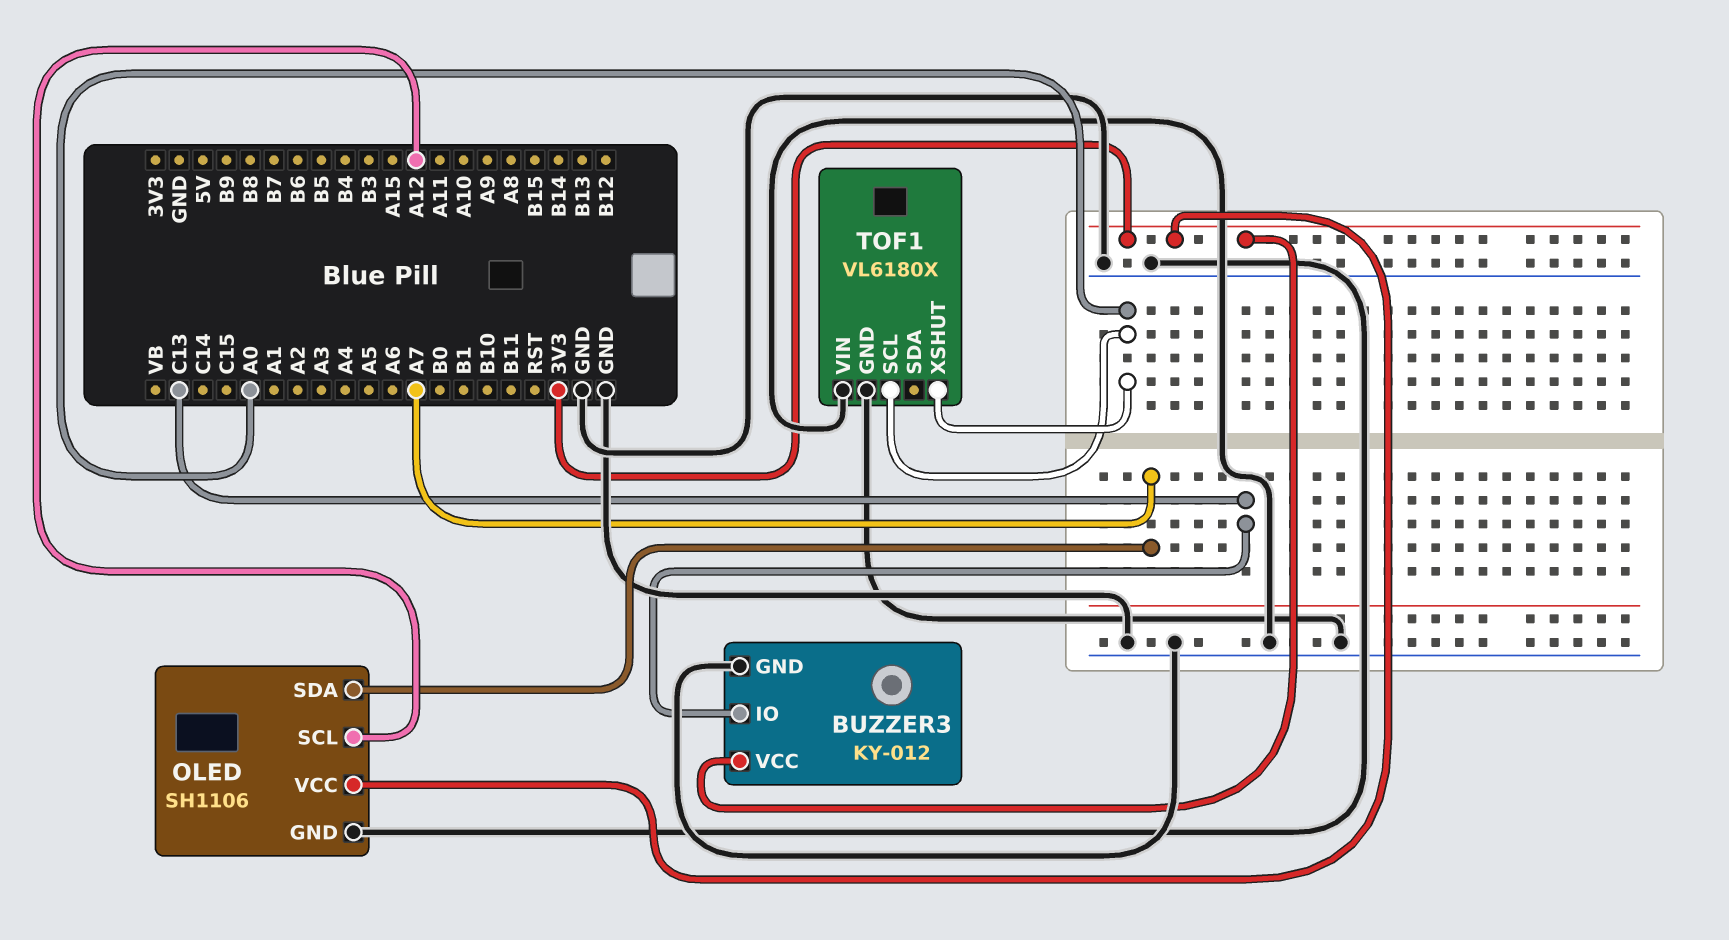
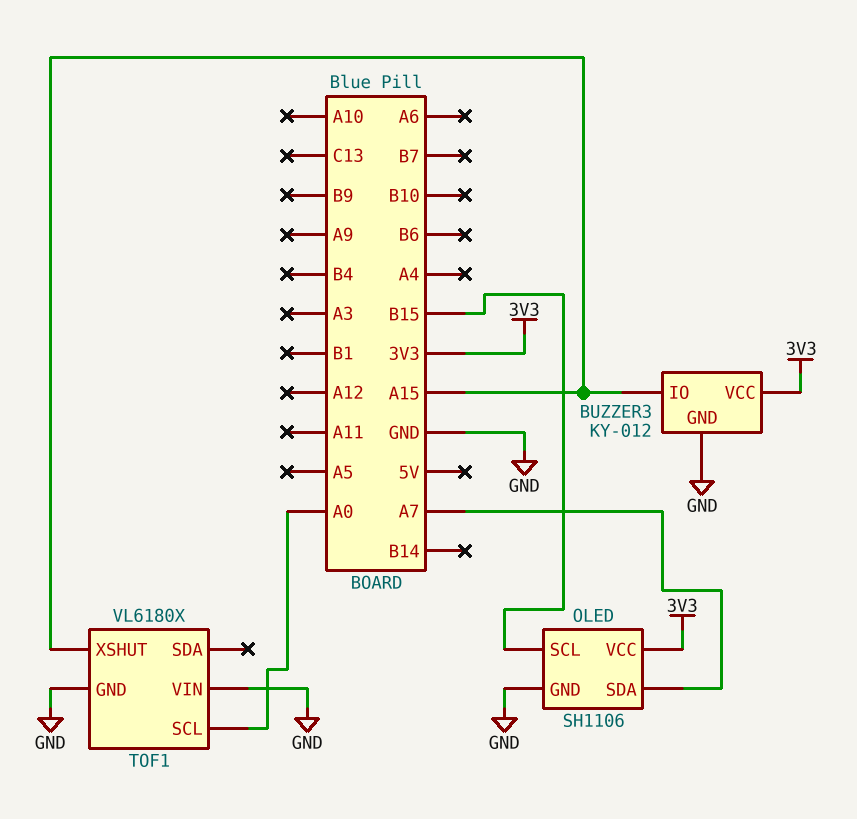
BUZZER3 pin IO: C13 -> A15
OLED pin SCL: A12 -> B15
TOF1 pin XSHUT: A0 -> A15

